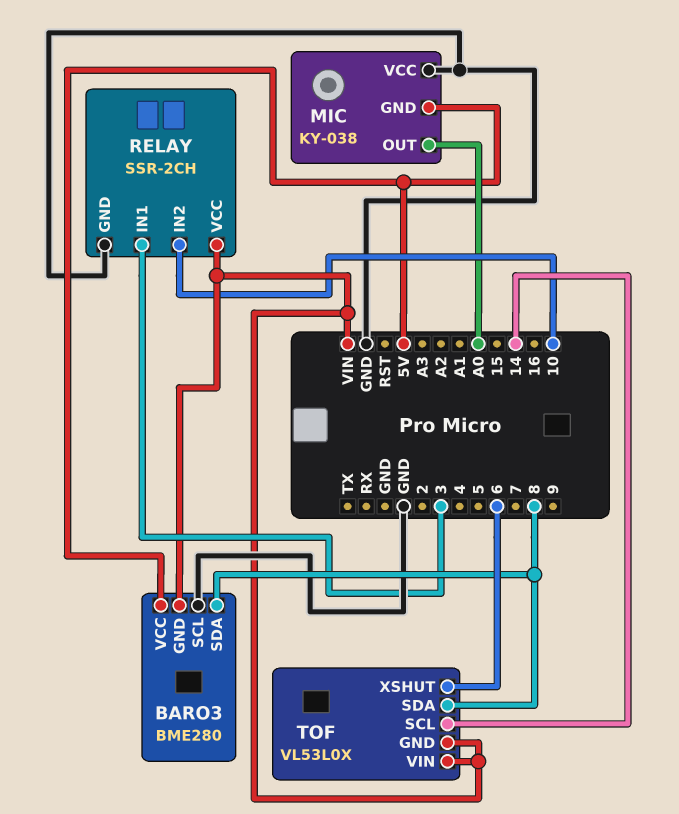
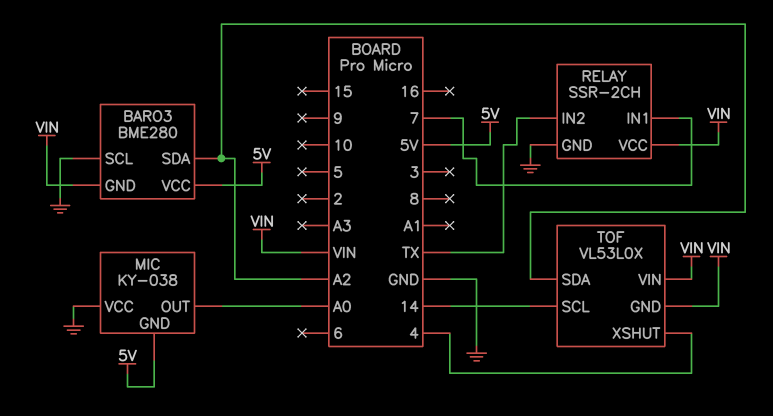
BARO3 pin SDA: 8 -> A2
RELAY pin IN1: 3 -> 7
RELAY pin IN2: 10 -> TX
TOF pin SDA: 8 -> A2
TOF pin XSHUT: 6 -> 4

